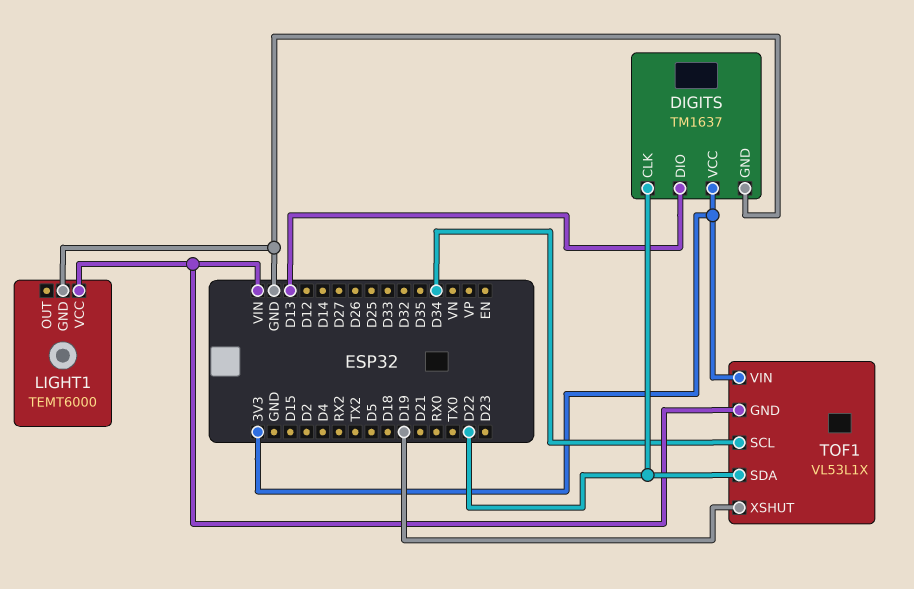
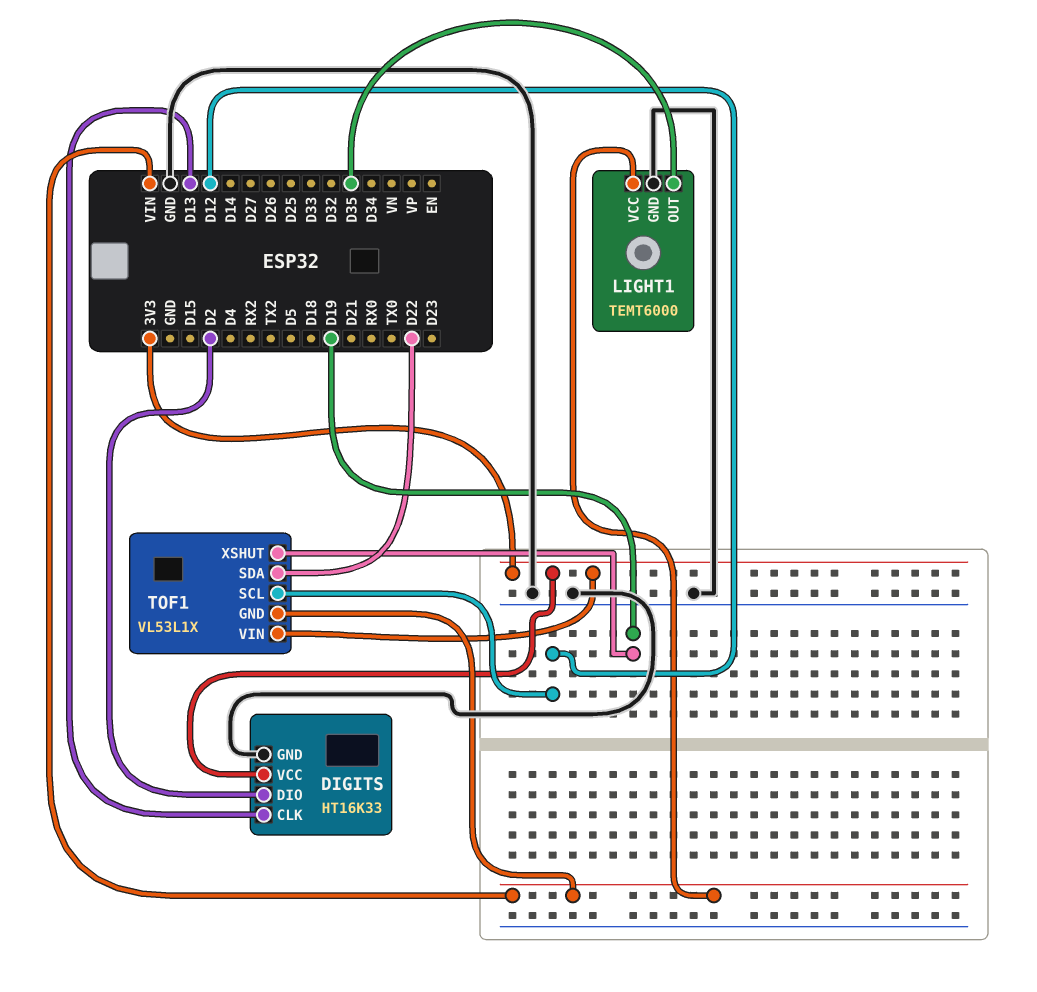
DIGITS: TM1637 -> HT16K33
DIGITS pin CLK: D22 -> D13
DIGITS pin DIO: D13 -> D2
LIGHT1 pin OUT: none -> D35
TOF1 pin SCL: D34 -> D12

